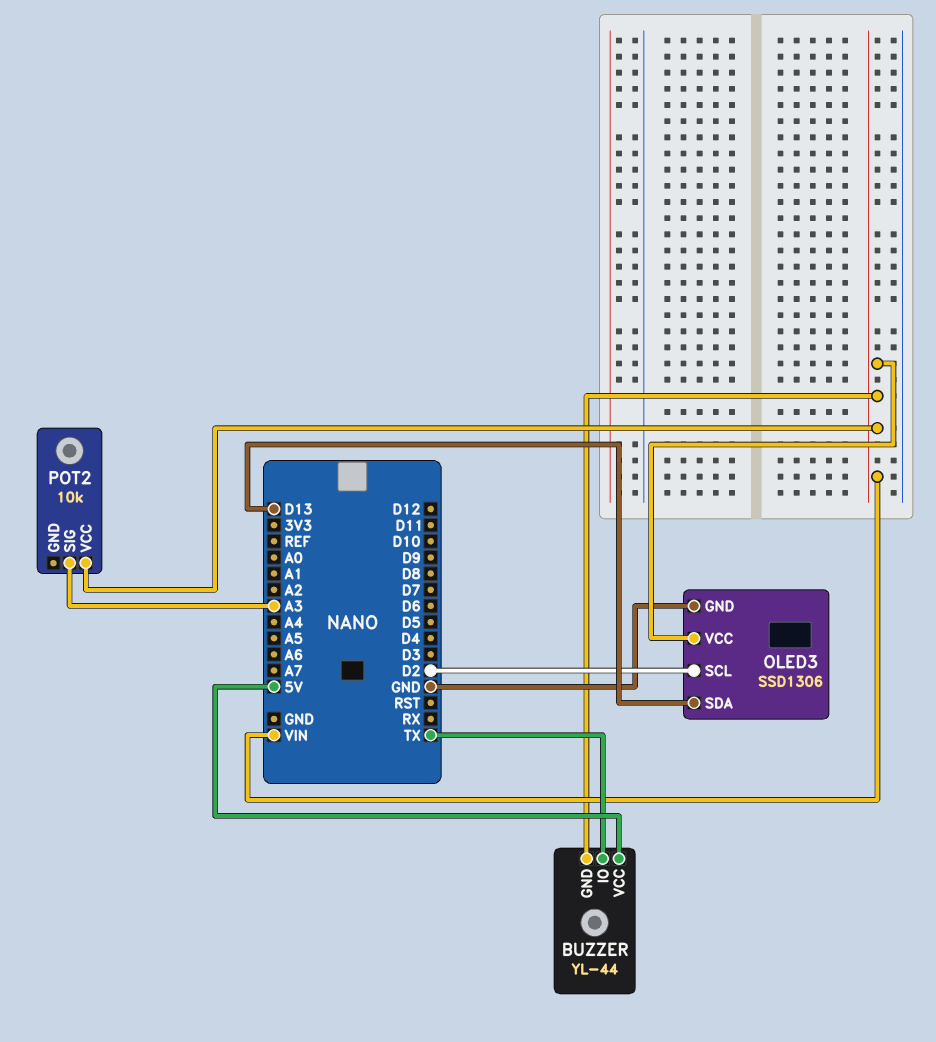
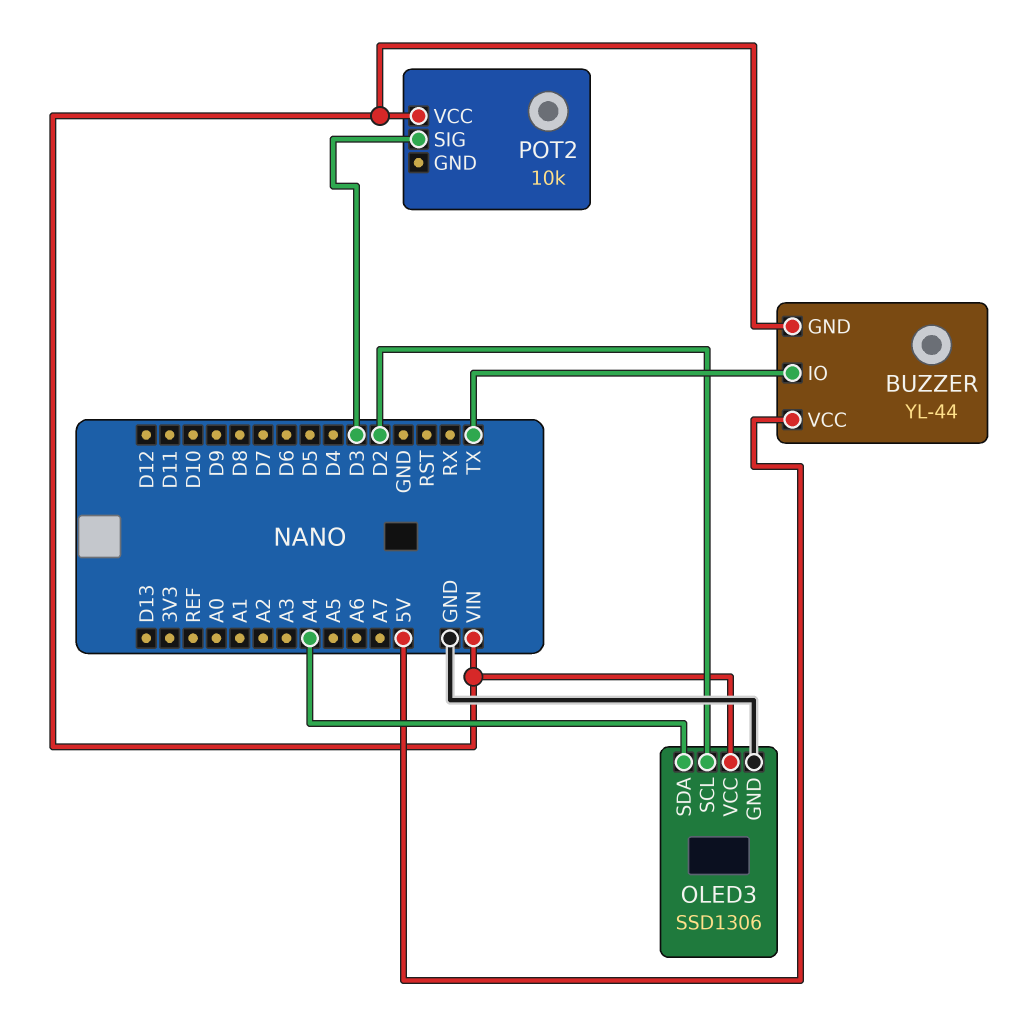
OLED3 pin SDA: D13 -> A4
POT2 pin SIG: A3 -> D3

